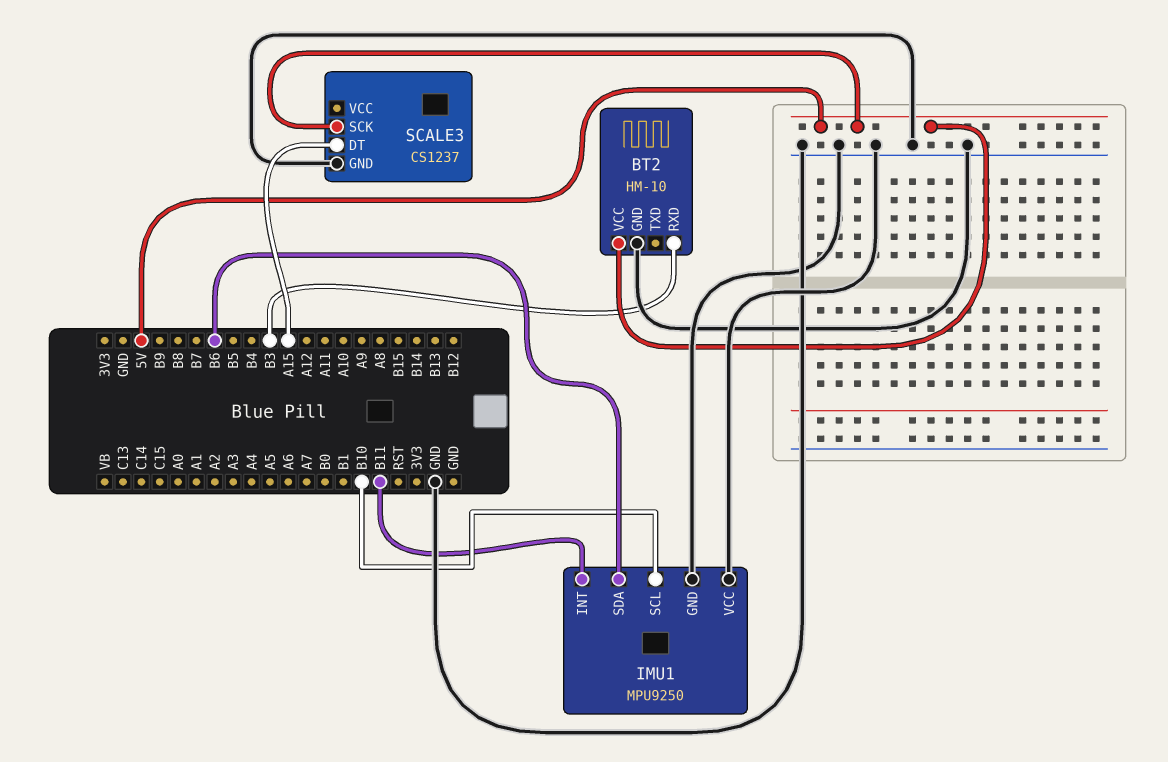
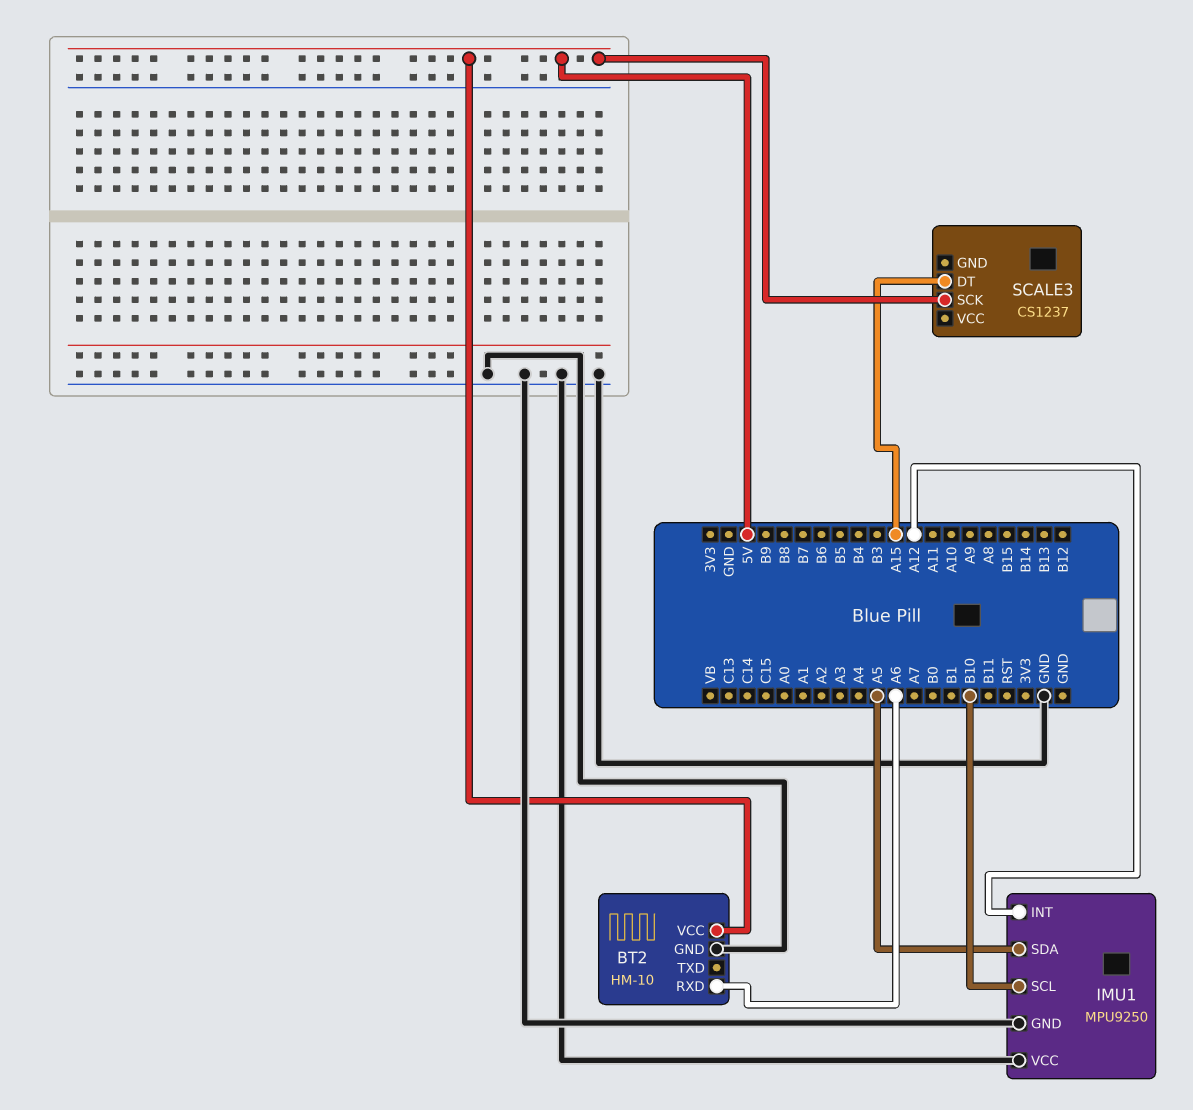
BT2 pin RXD: B3 -> A6
IMU1 pin INT: B11 -> A12
IMU1 pin SDA: B6 -> A5
SCALE3 pin GND: GND -> none

